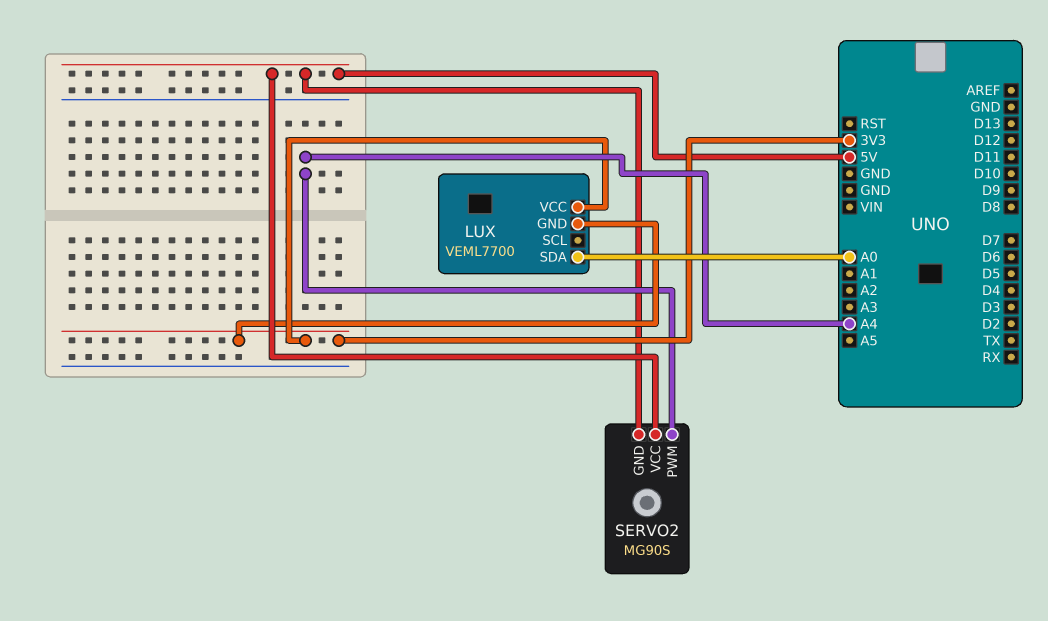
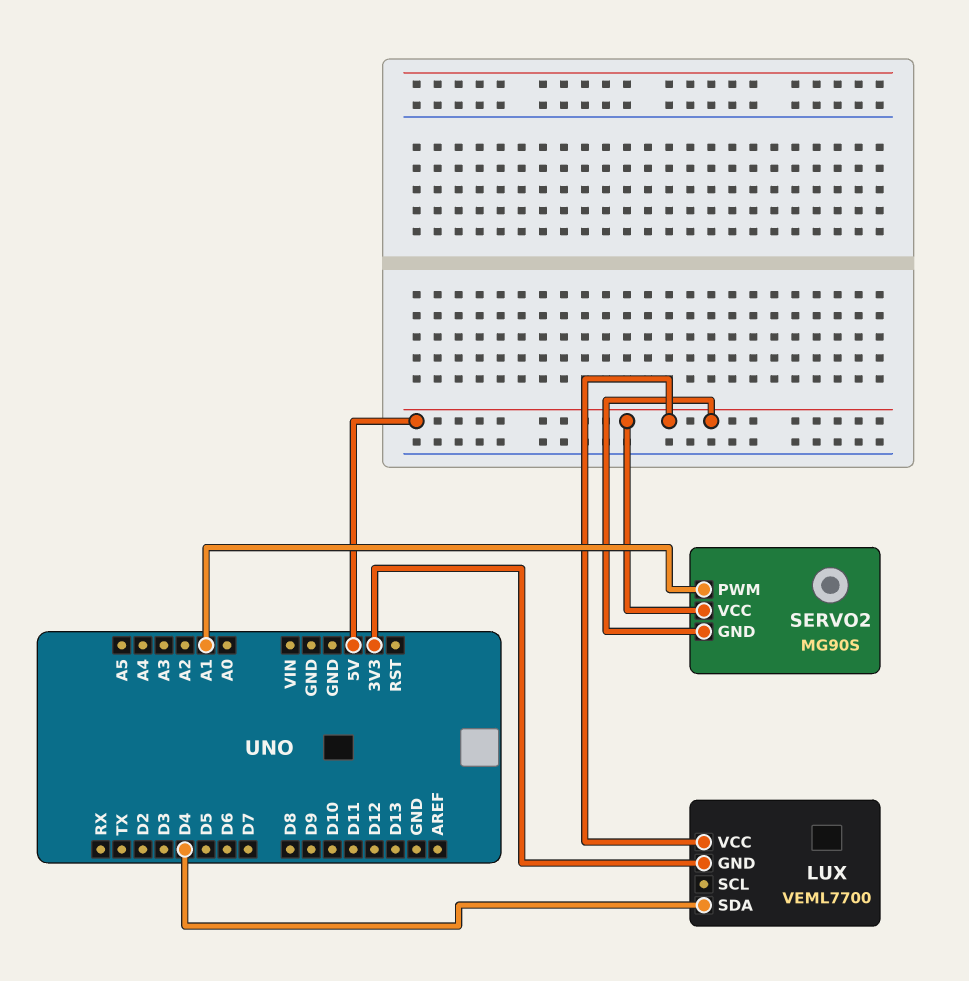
LUX pin SDA: A0 -> D4
LUX pin VCC: 3V3 -> 5V
SERVO2 pin PWM: A4 -> A1

